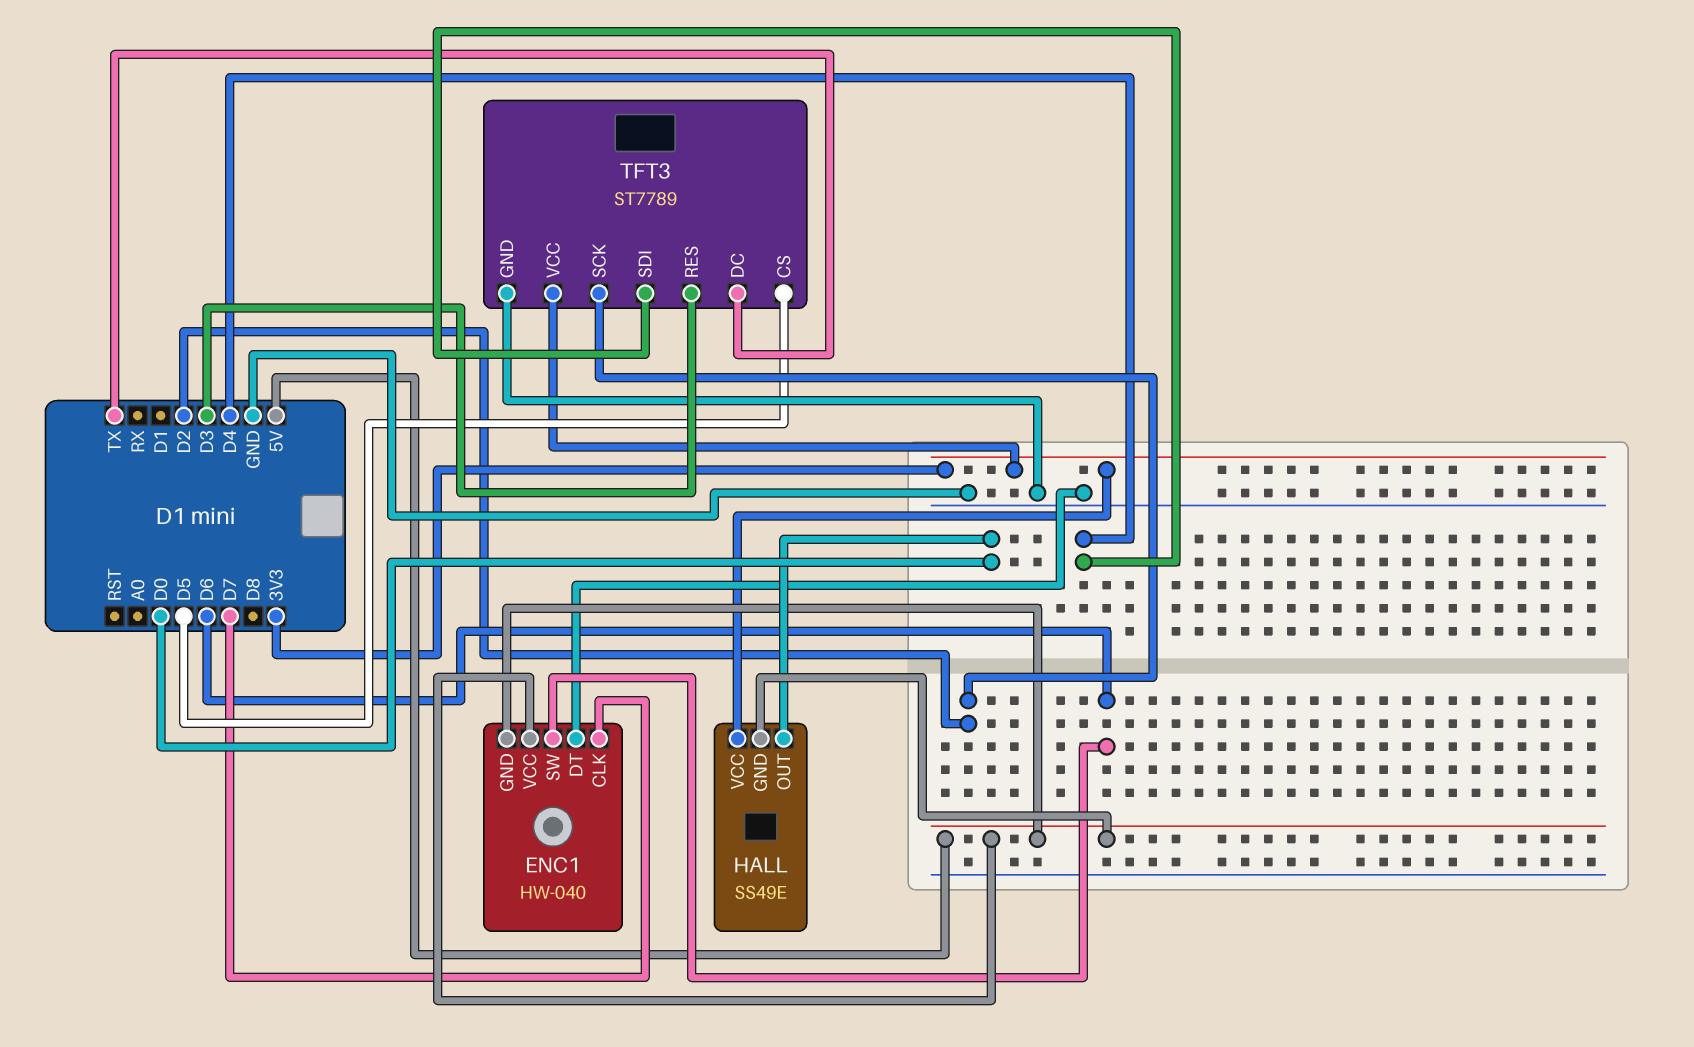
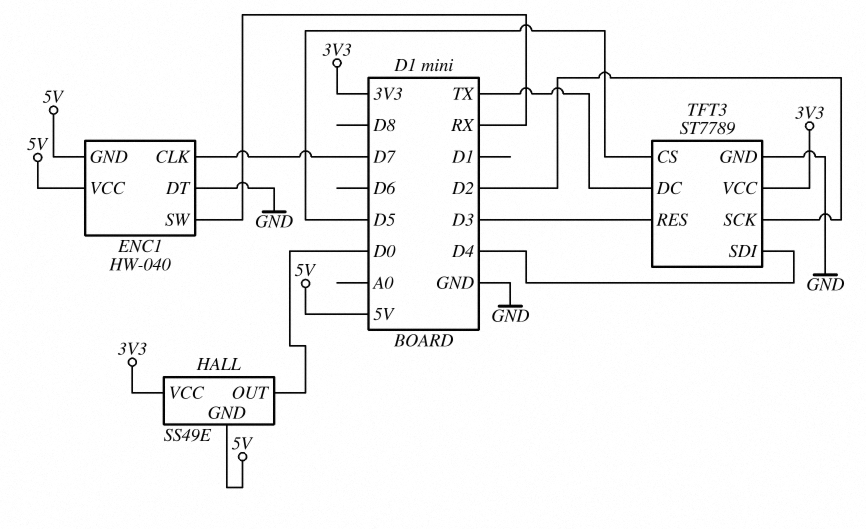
ENC1 pin SW: D6 -> RX

